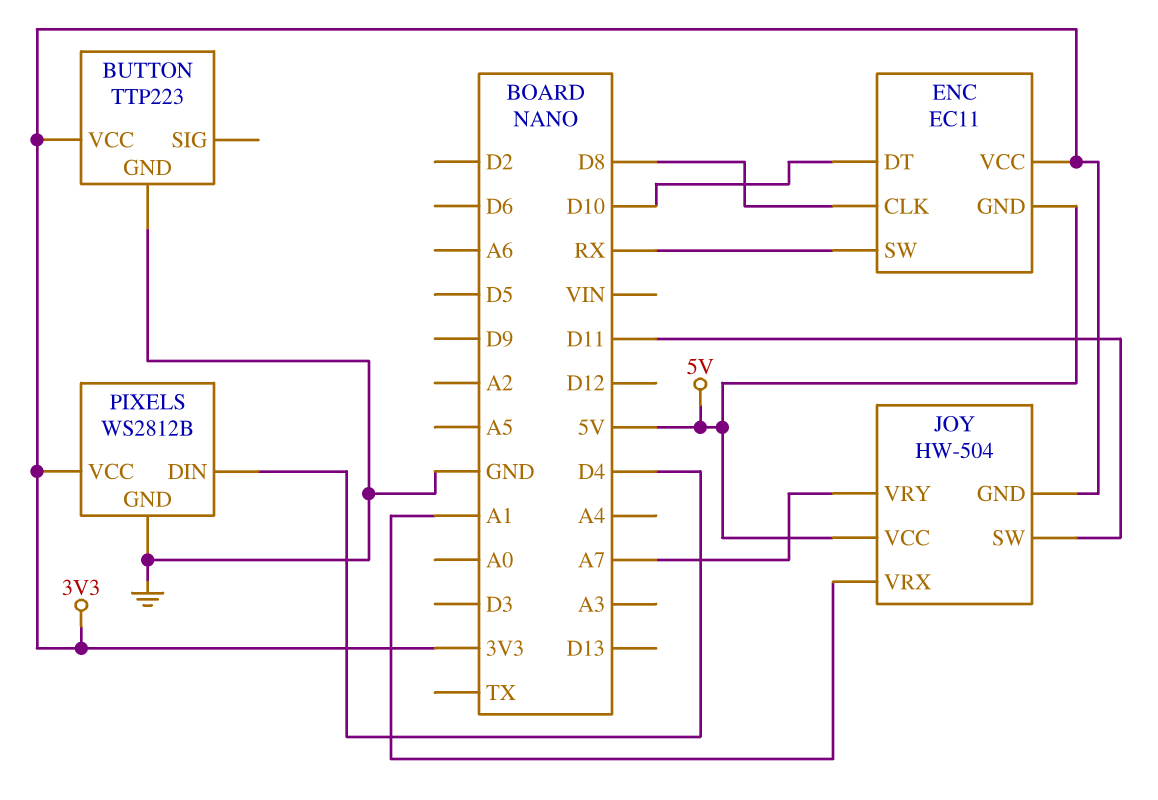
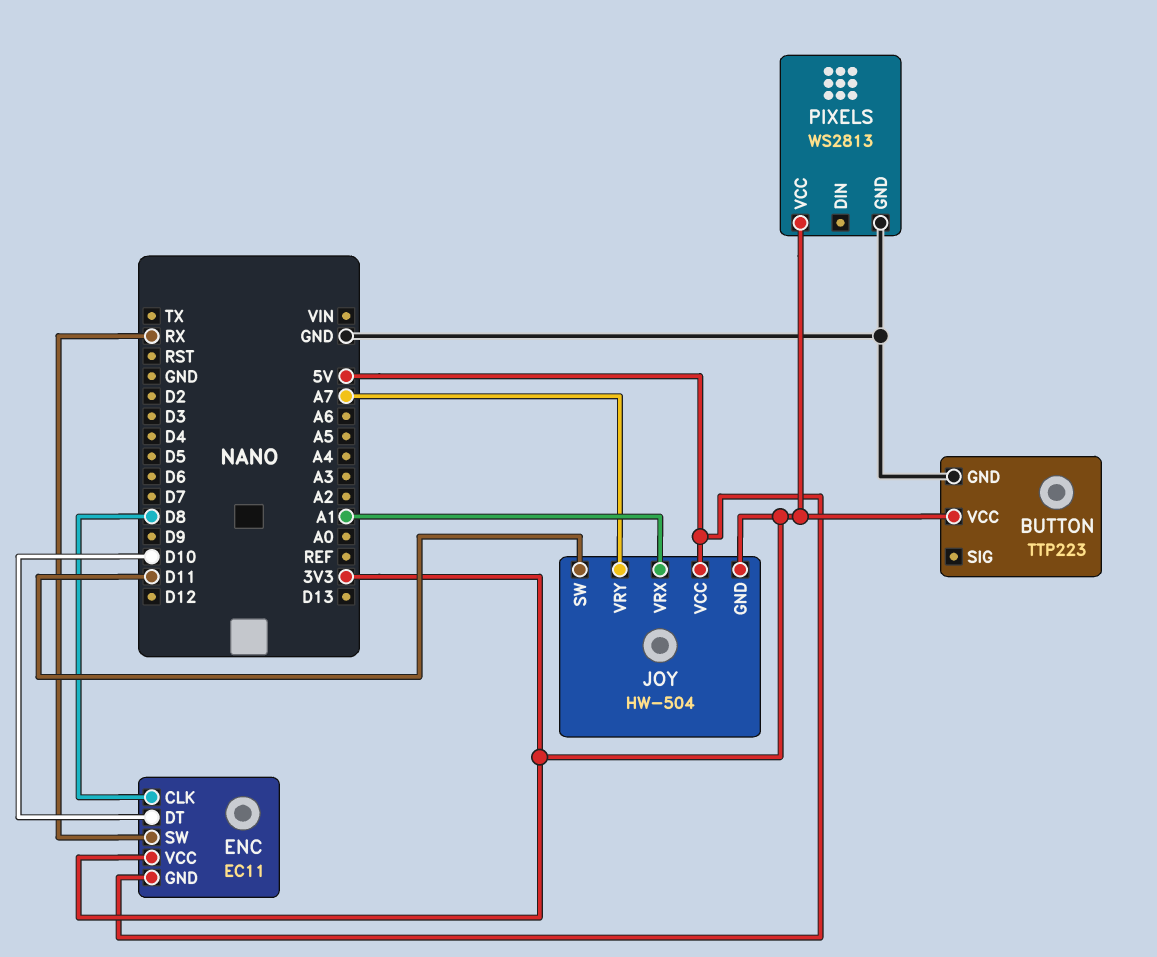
PIXELS: WS2812B -> WS2813
PIXELS pin DIN: D4 -> none

